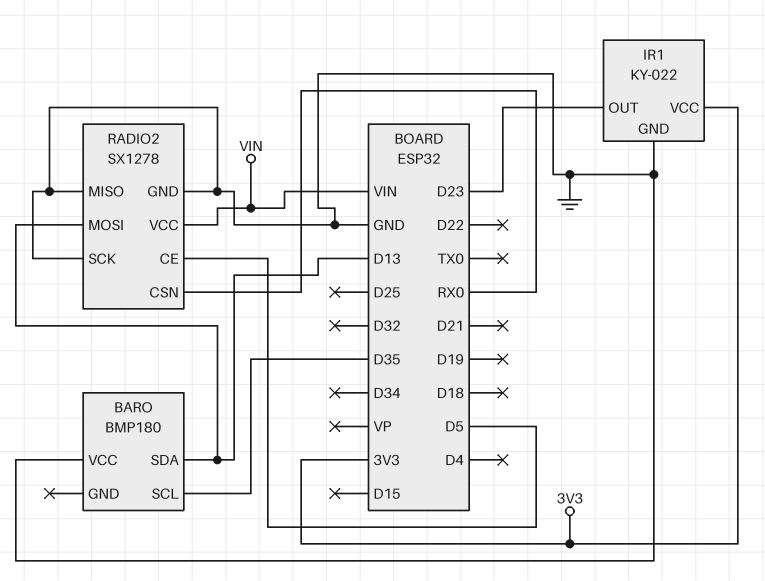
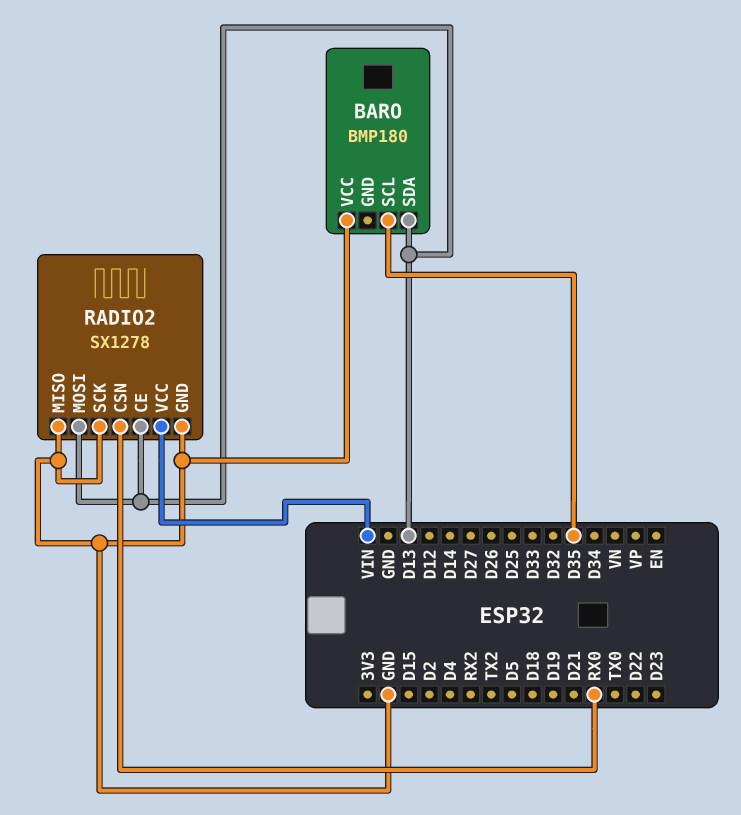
IR1: KY-022 -> none
IR1 pin GND: GND -> none
IR1 pin OUT: D23 -> none
IR1 pin VCC: 3V3 -> none
RADIO2 pin CE: D5 -> D13

